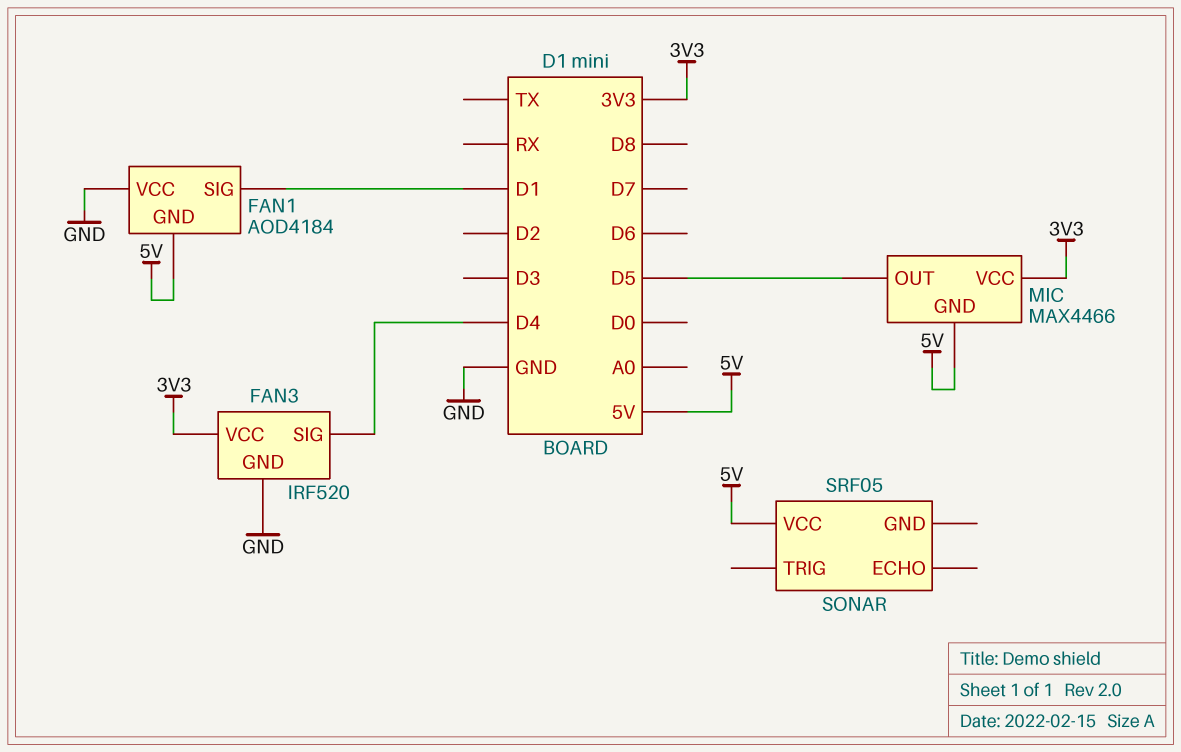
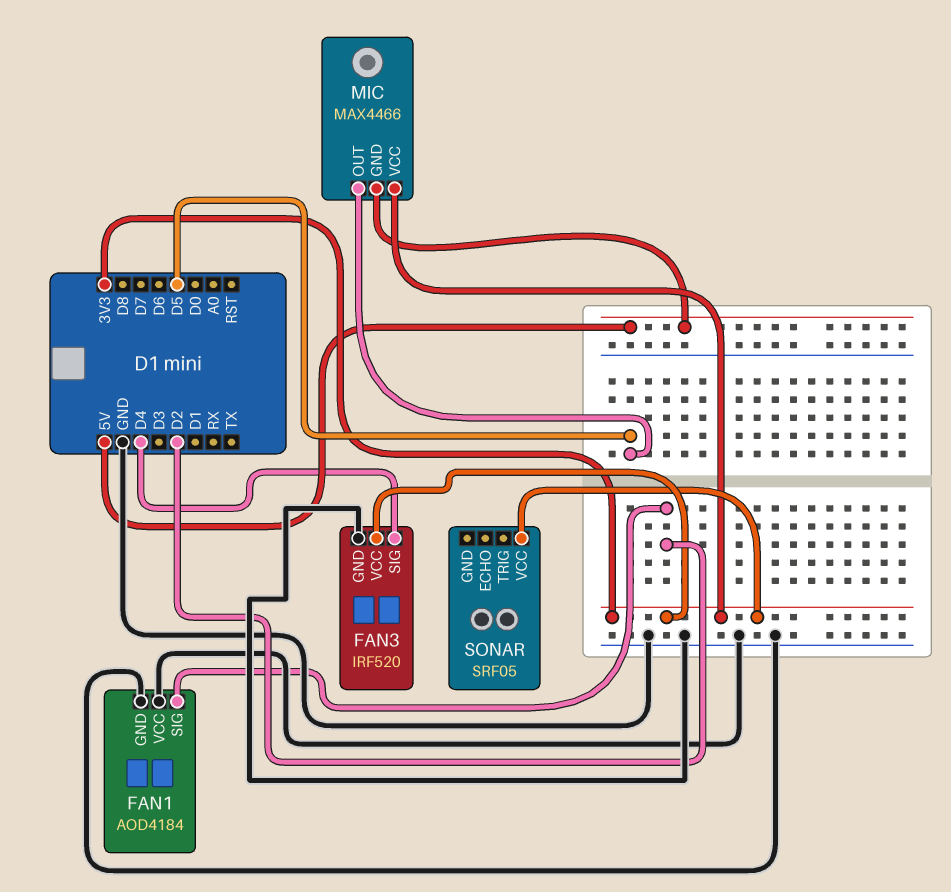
FAN1 pin GND: 5V -> GND
FAN1 pin SIG: D1 -> D2
SONAR pin VCC: 5V -> 3V3

